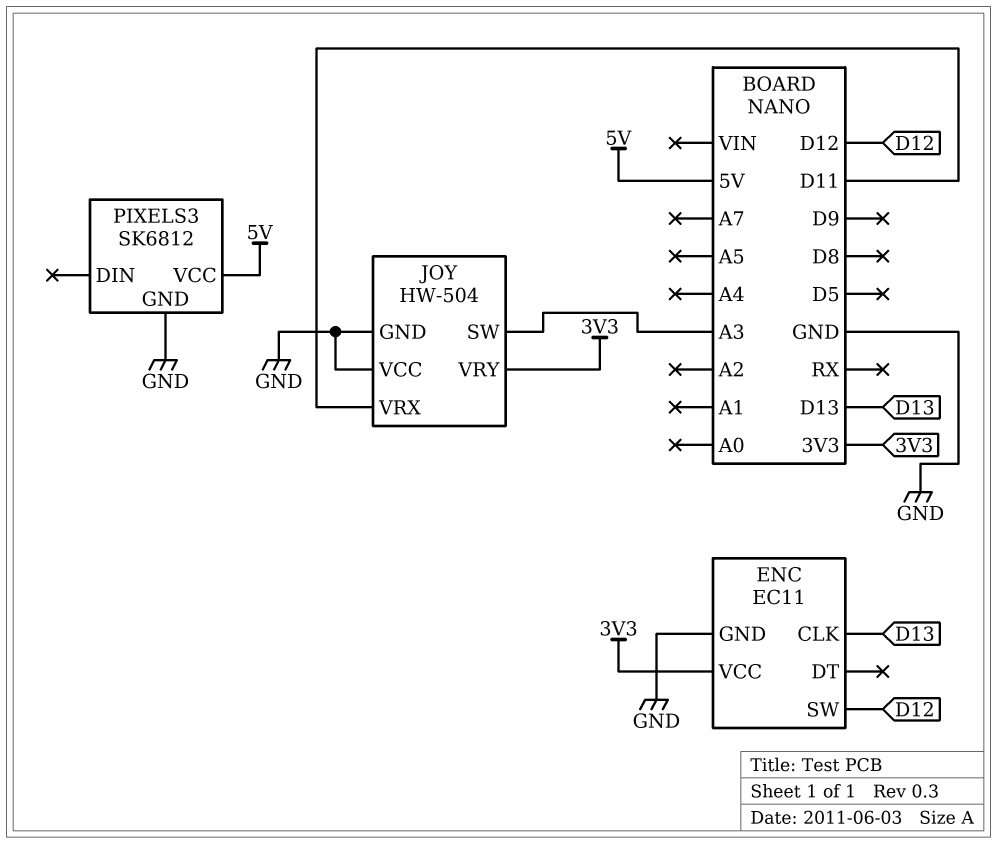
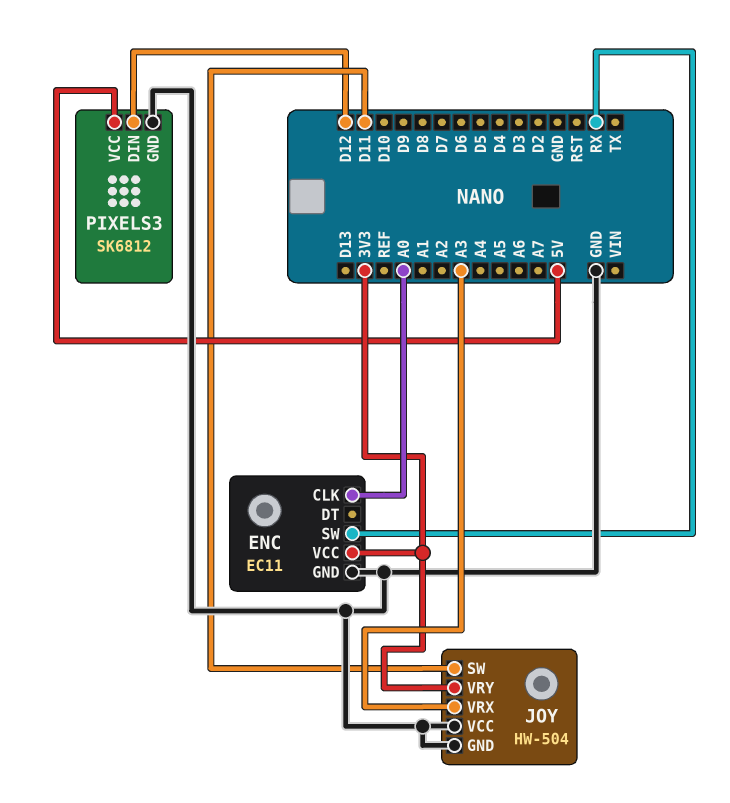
ENC pin CLK: D13 -> A0
ENC pin SW: D12 -> RX
JOY pin SW: A3 -> D11
JOY pin VRX: D11 -> A3
PIXELS3 pin DIN: none -> D12

